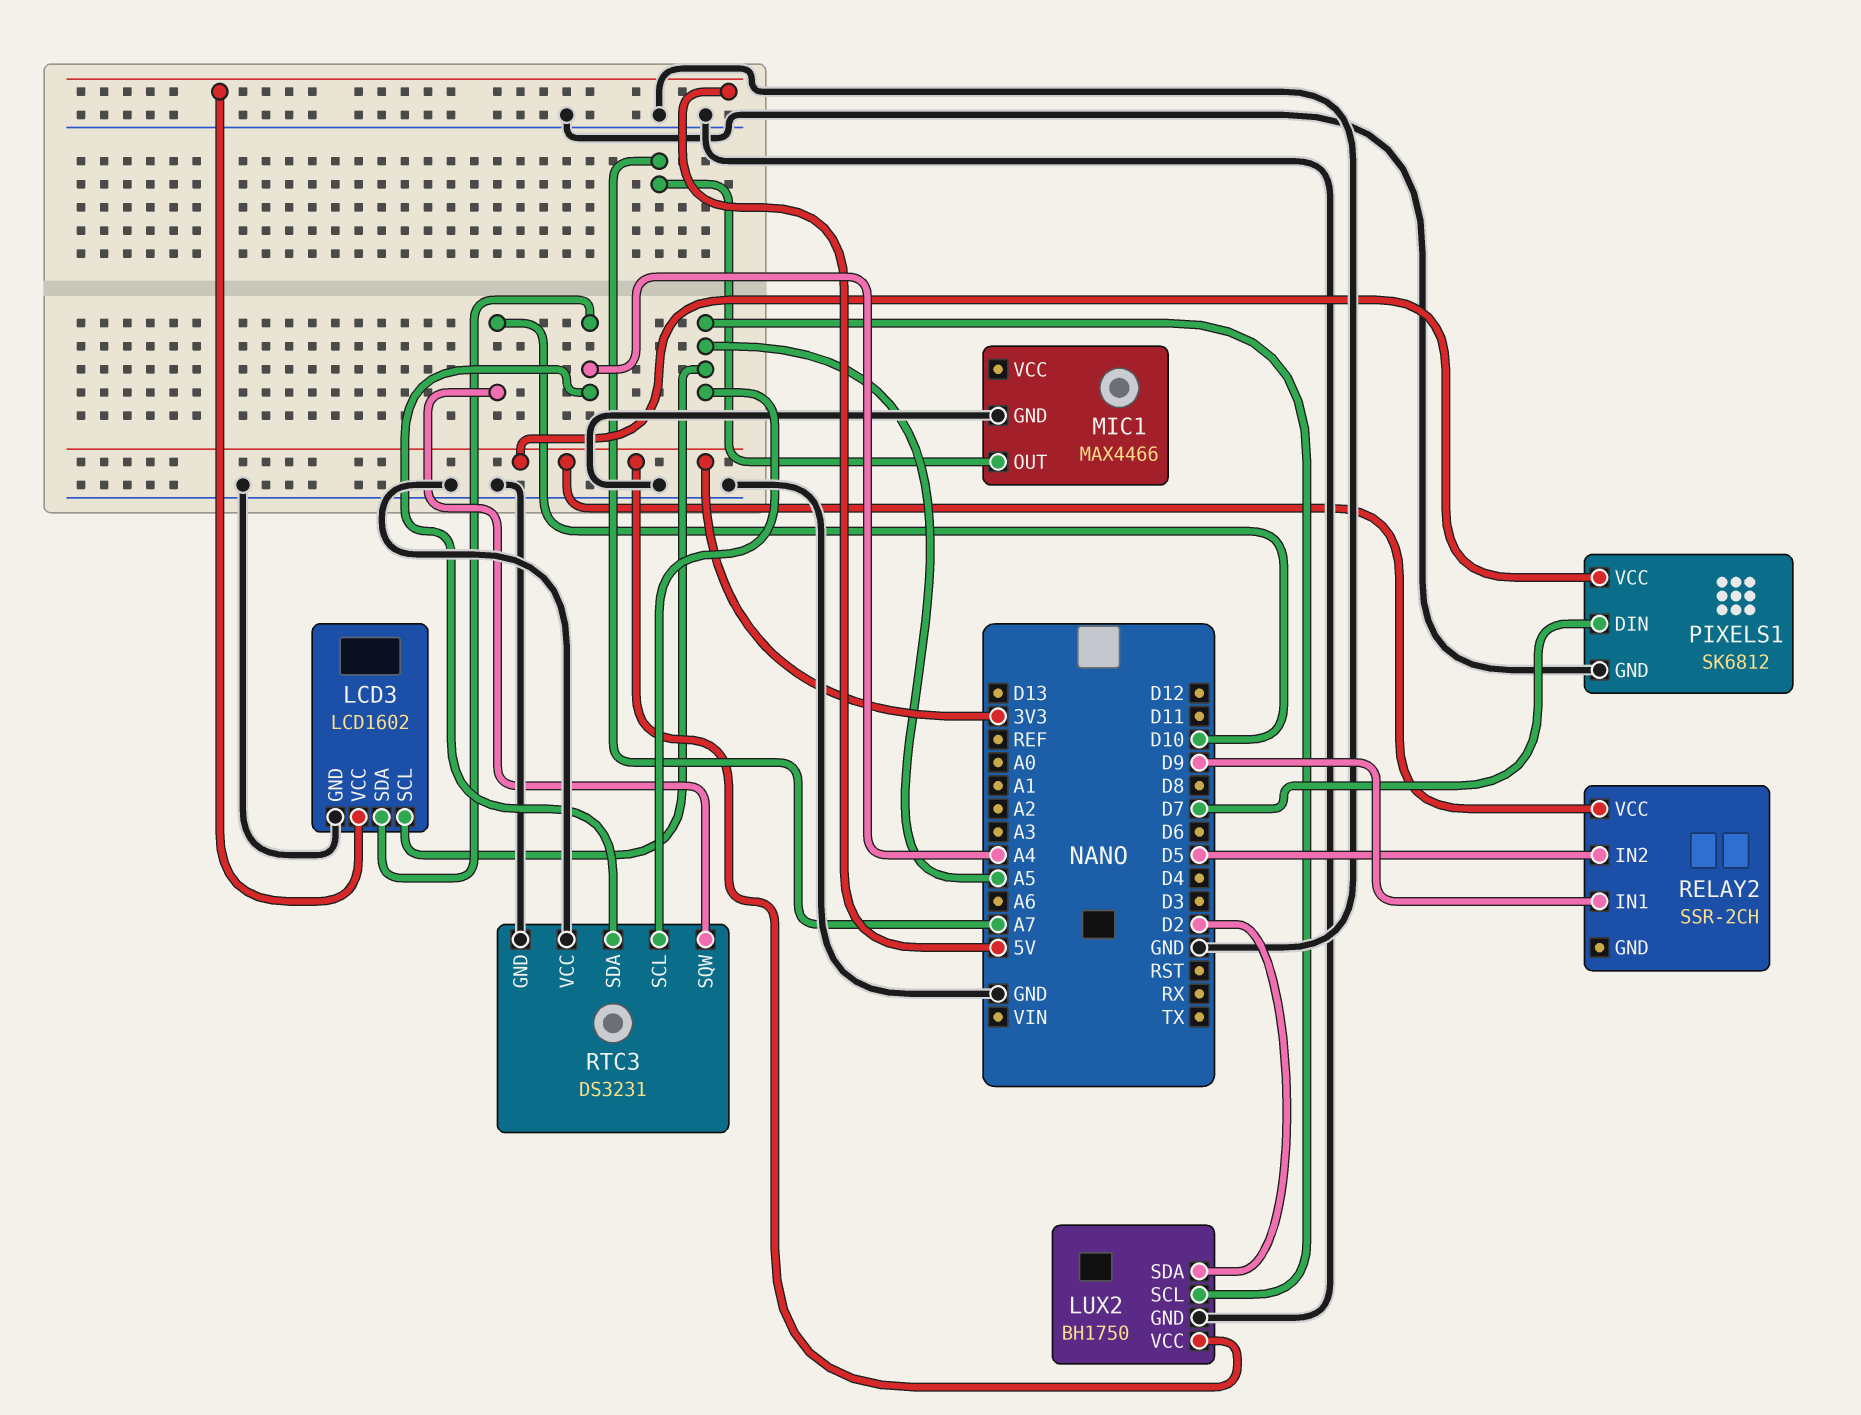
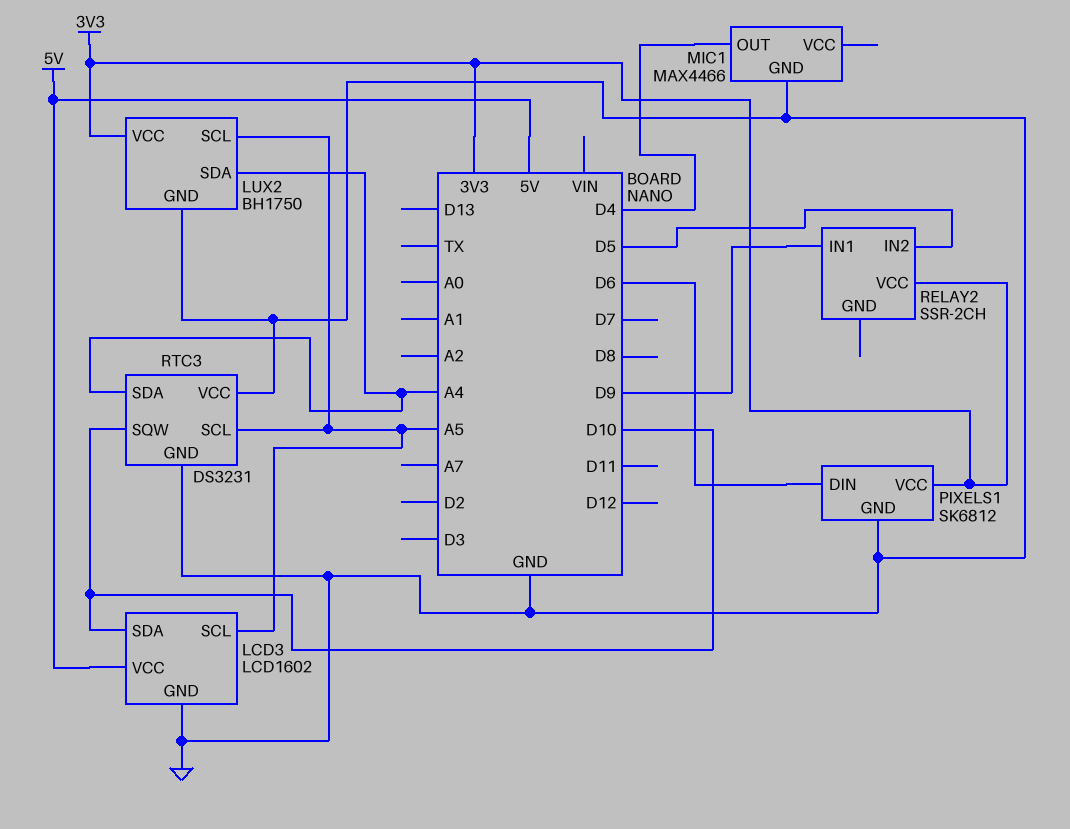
LCD3 pin SDA: A4 -> D10
LUX2 pin SDA: D2 -> A4
MIC1 pin OUT: A7 -> D4
PIXELS1 pin DIN: D7 -> D6

